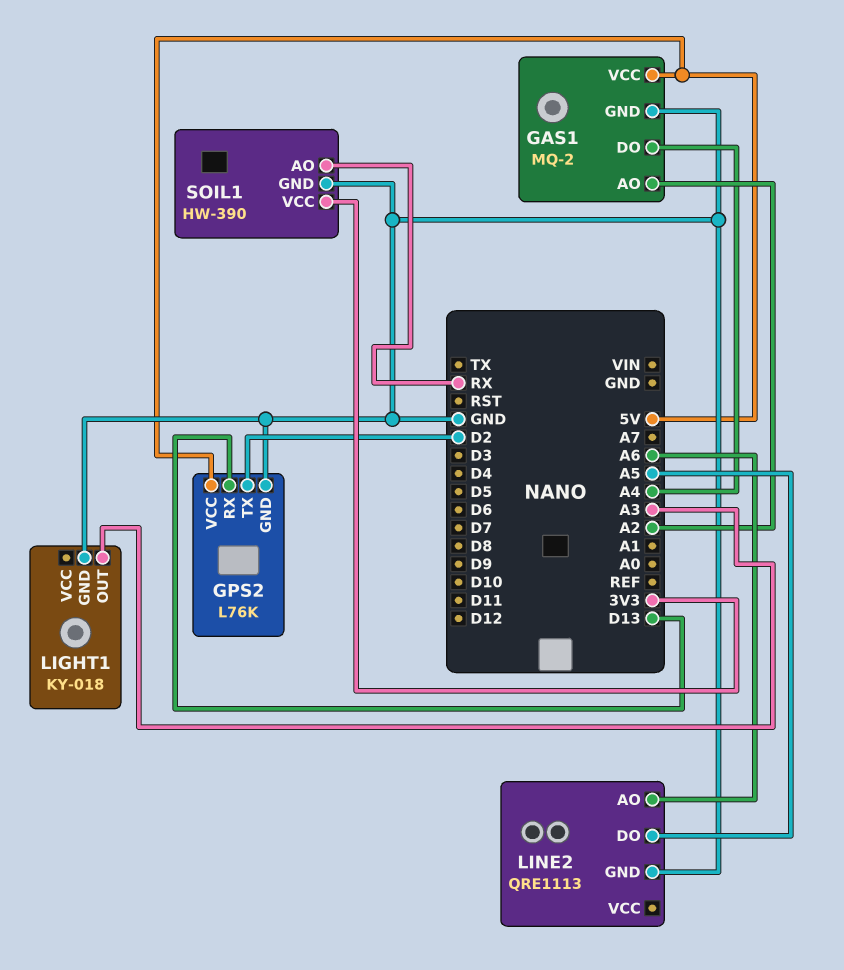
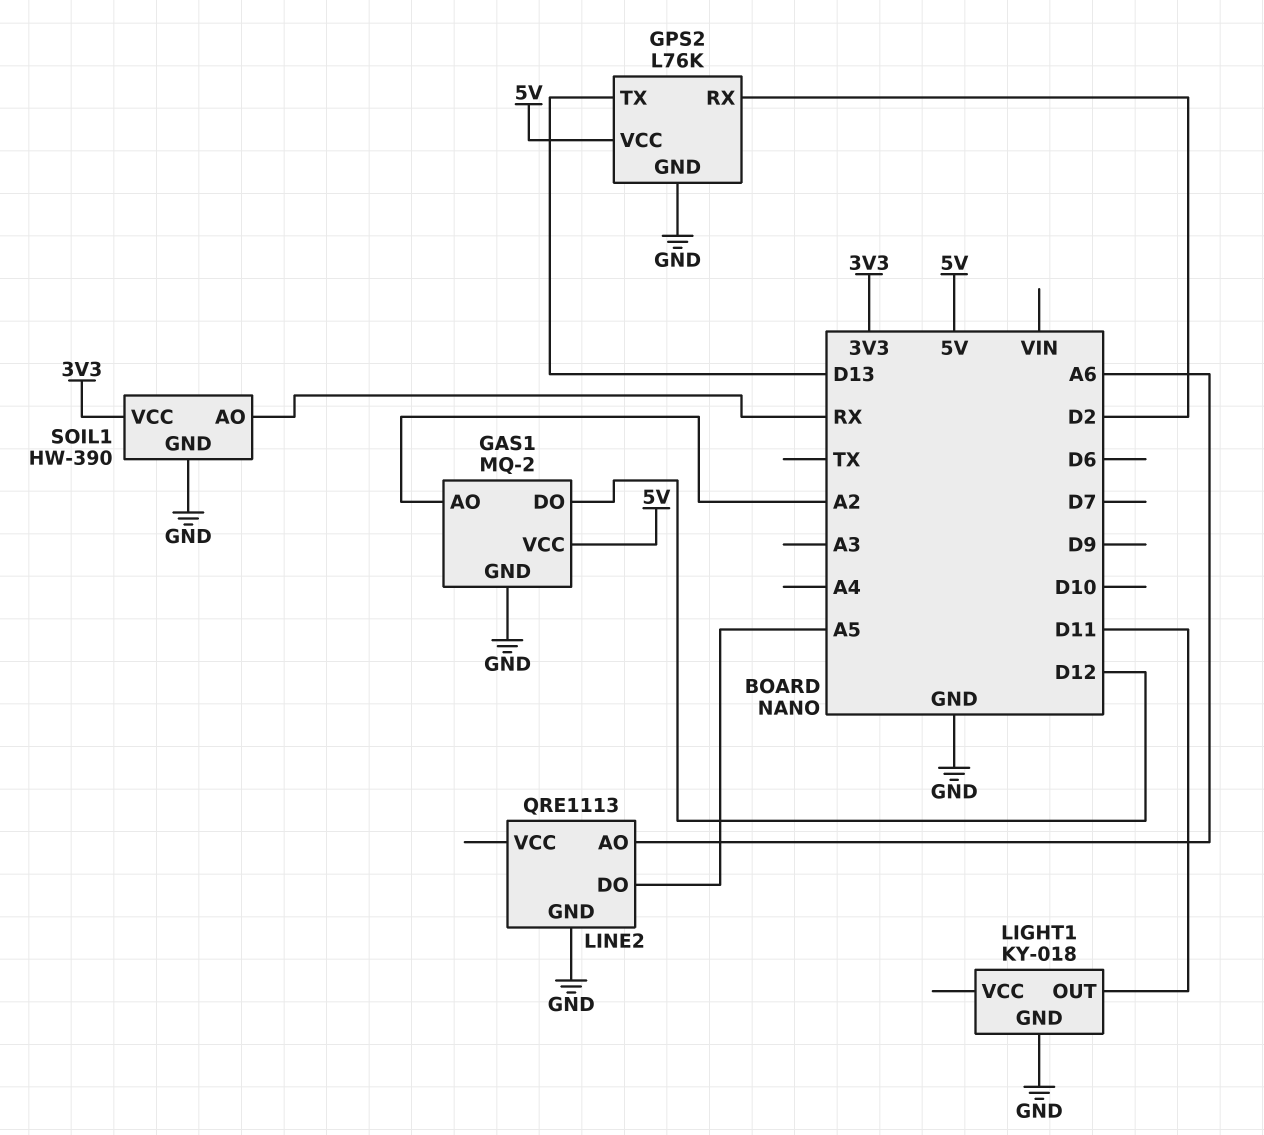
GAS1 pin DO: A4 -> D12
GPS2 pin RX: D13 -> D2
GPS2 pin TX: D2 -> D13
LIGHT1 pin OUT: A3 -> D11

